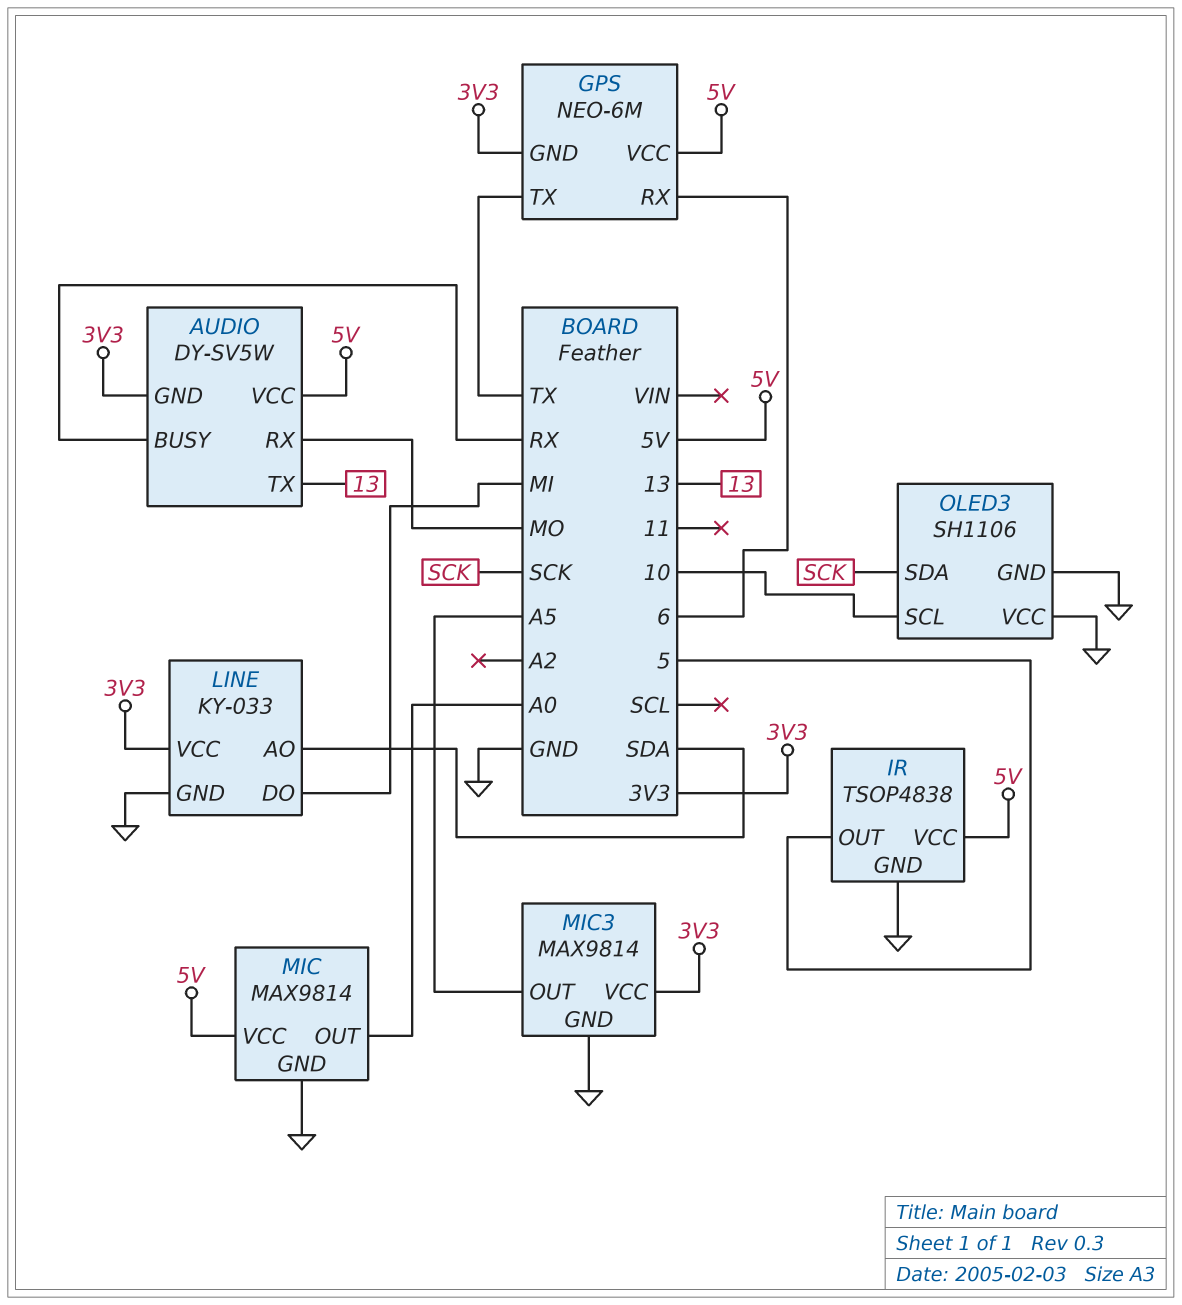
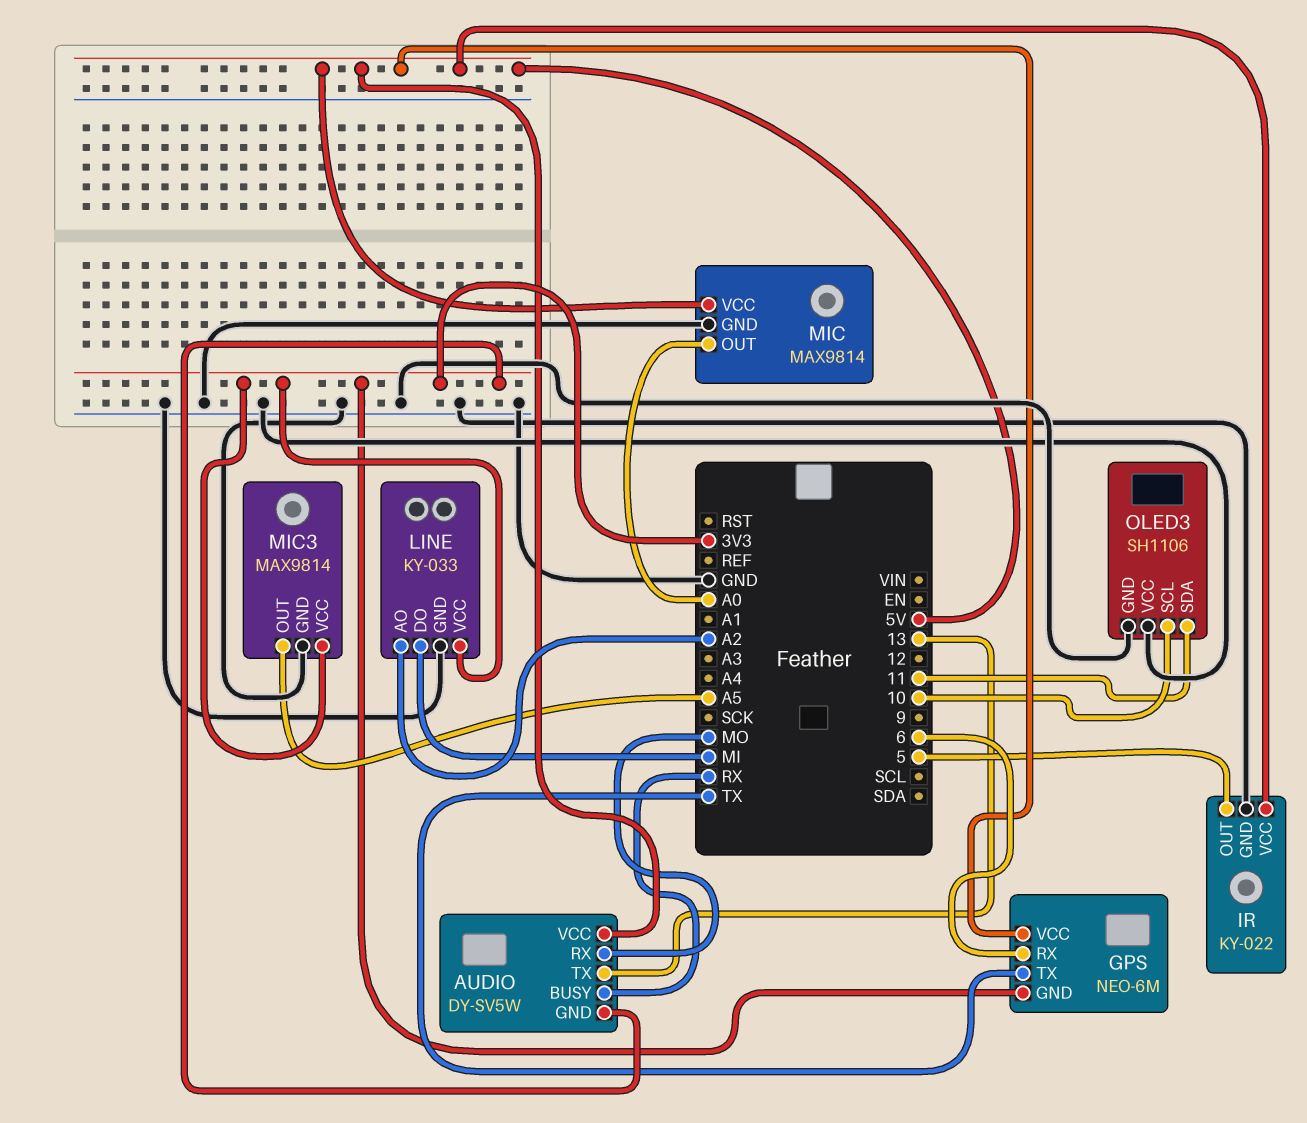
IR: TSOP4838 -> KY-022
LINE pin AO: SDA -> A2
OLED3 pin SDA: SCK -> 11

